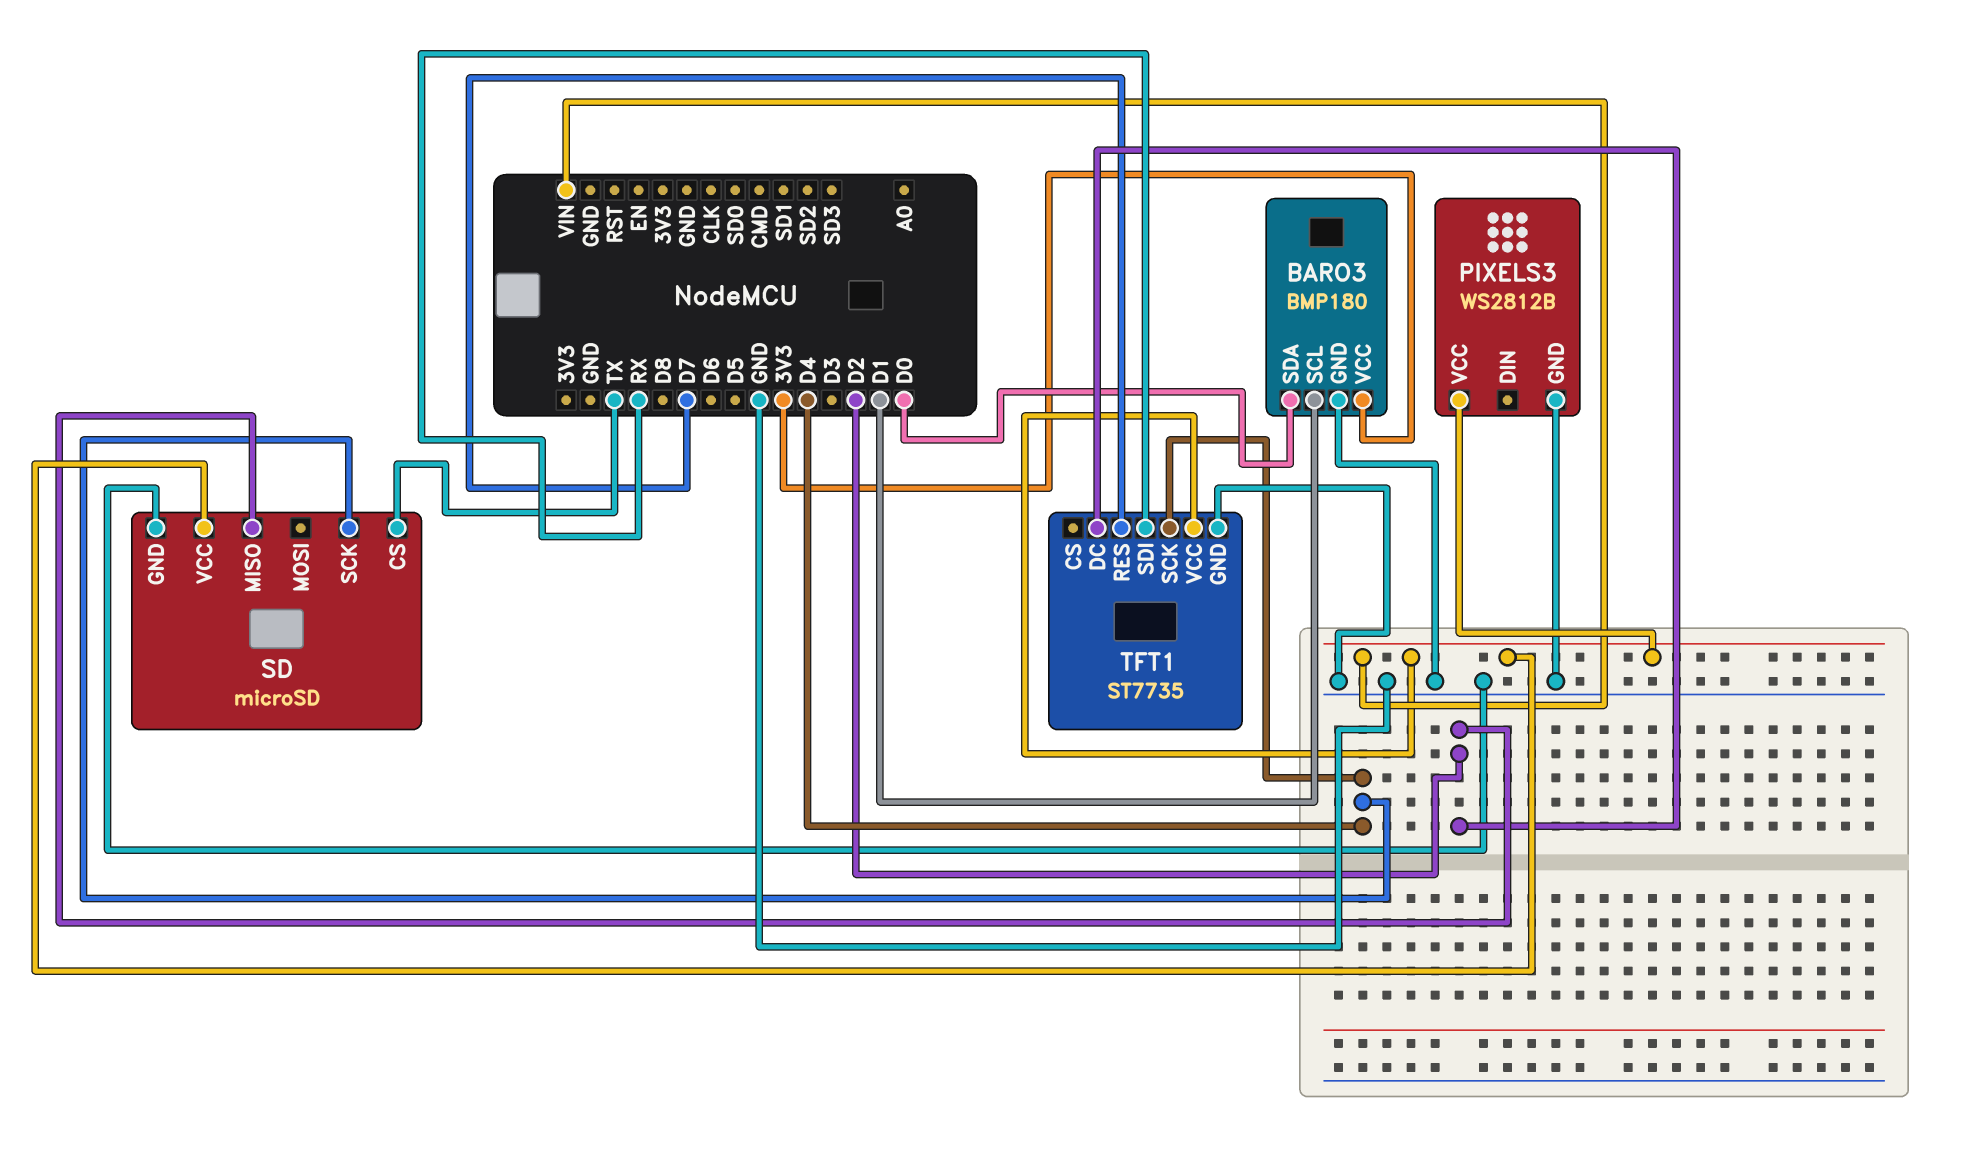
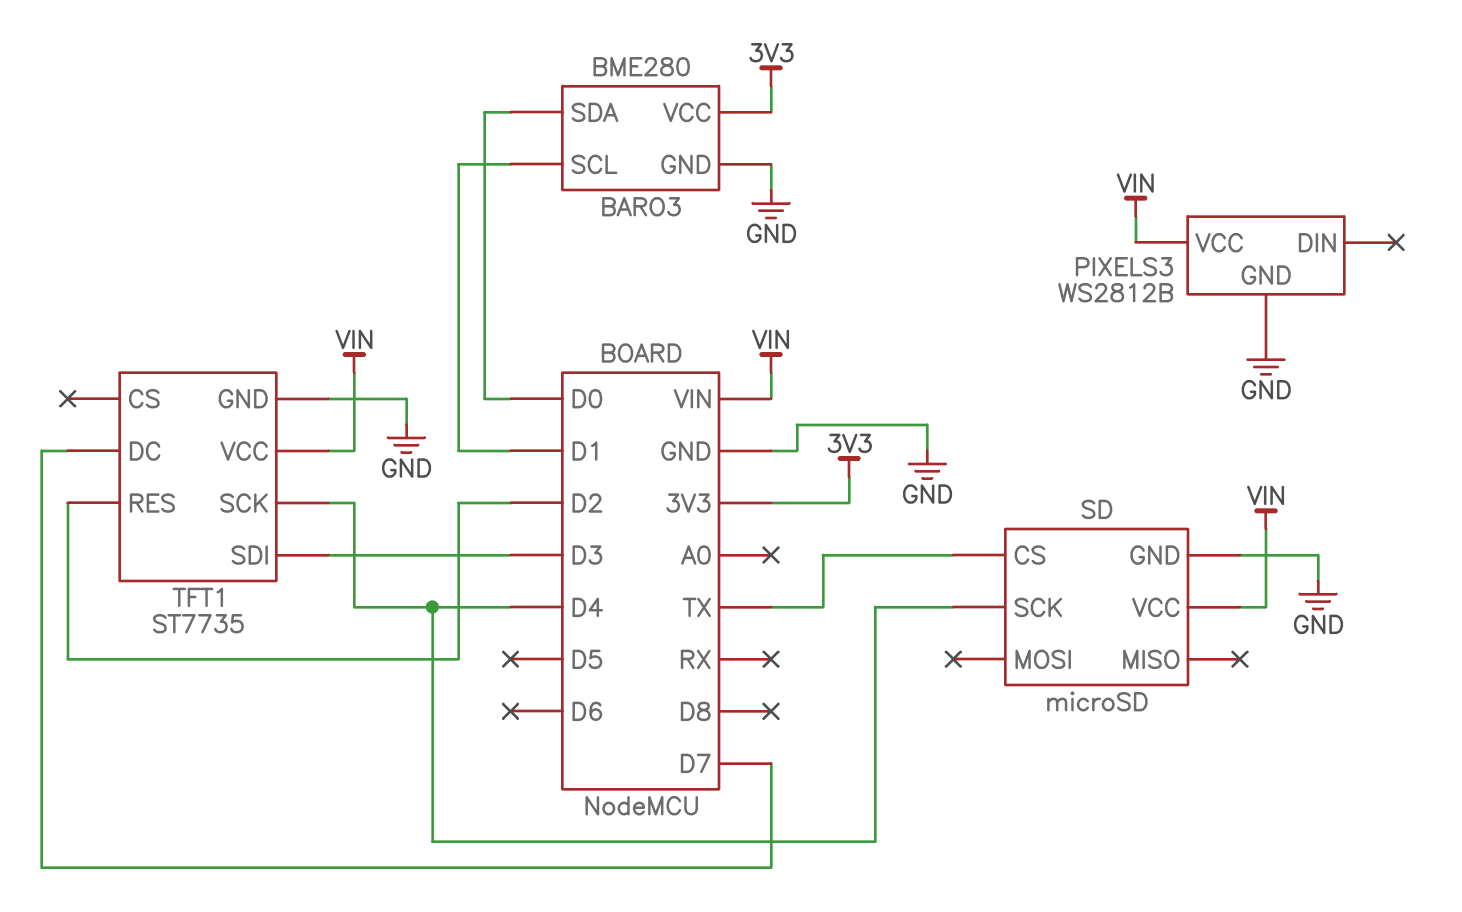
BARO3: BMP180 -> BME280
SD pin MISO: D2 -> none
TFT1 pin DC: D2 -> D7
TFT1 pin RES: D7 -> D2
TFT1 pin SDI: RX -> D3

